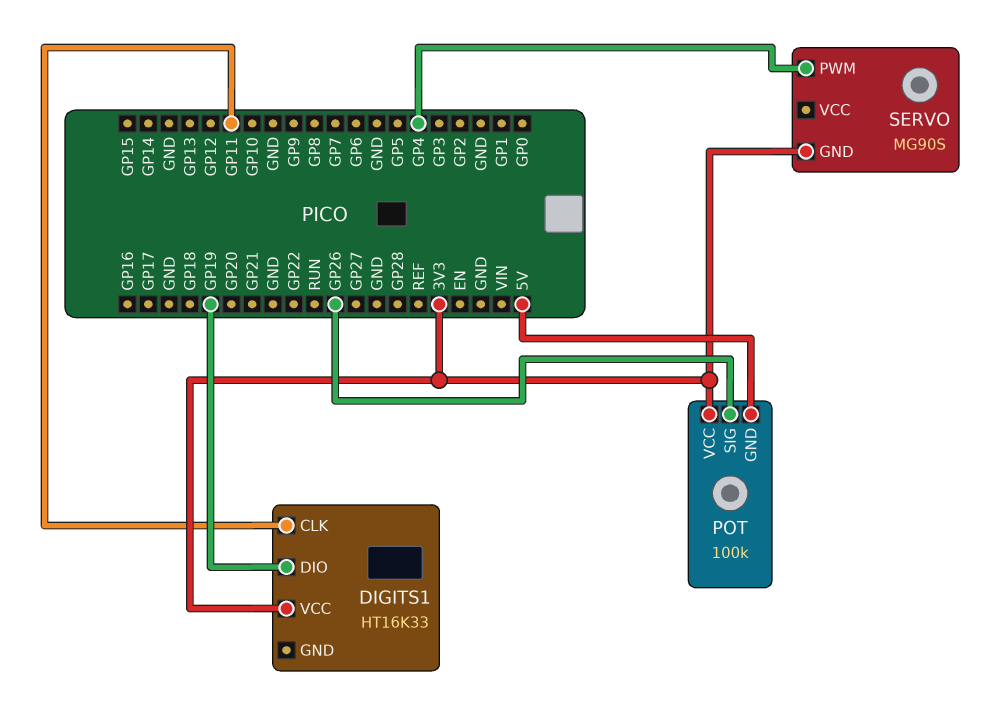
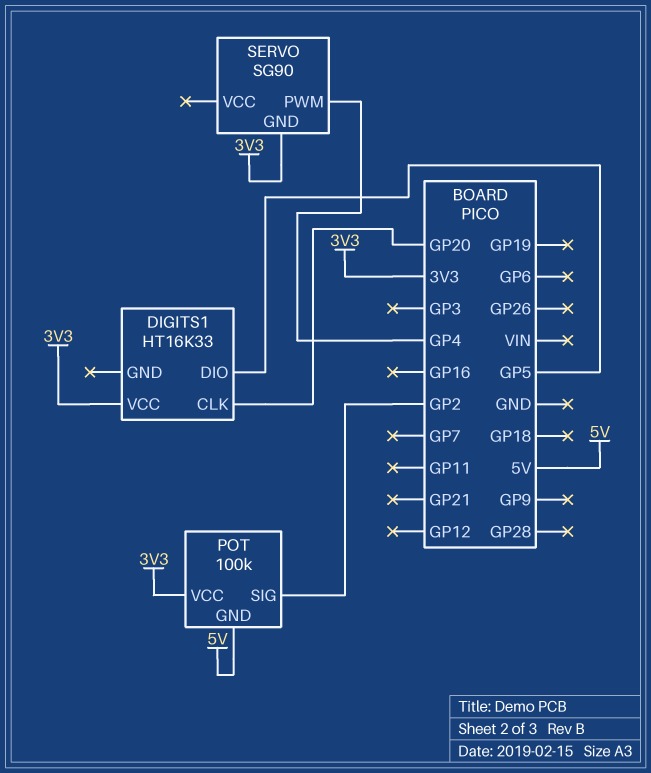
DIGITS1 pin CLK: GP11 -> GP20
DIGITS1 pin DIO: GP19 -> GP5
POT pin SIG: GP26 -> GP2
SERVO: MG90S -> SG90

